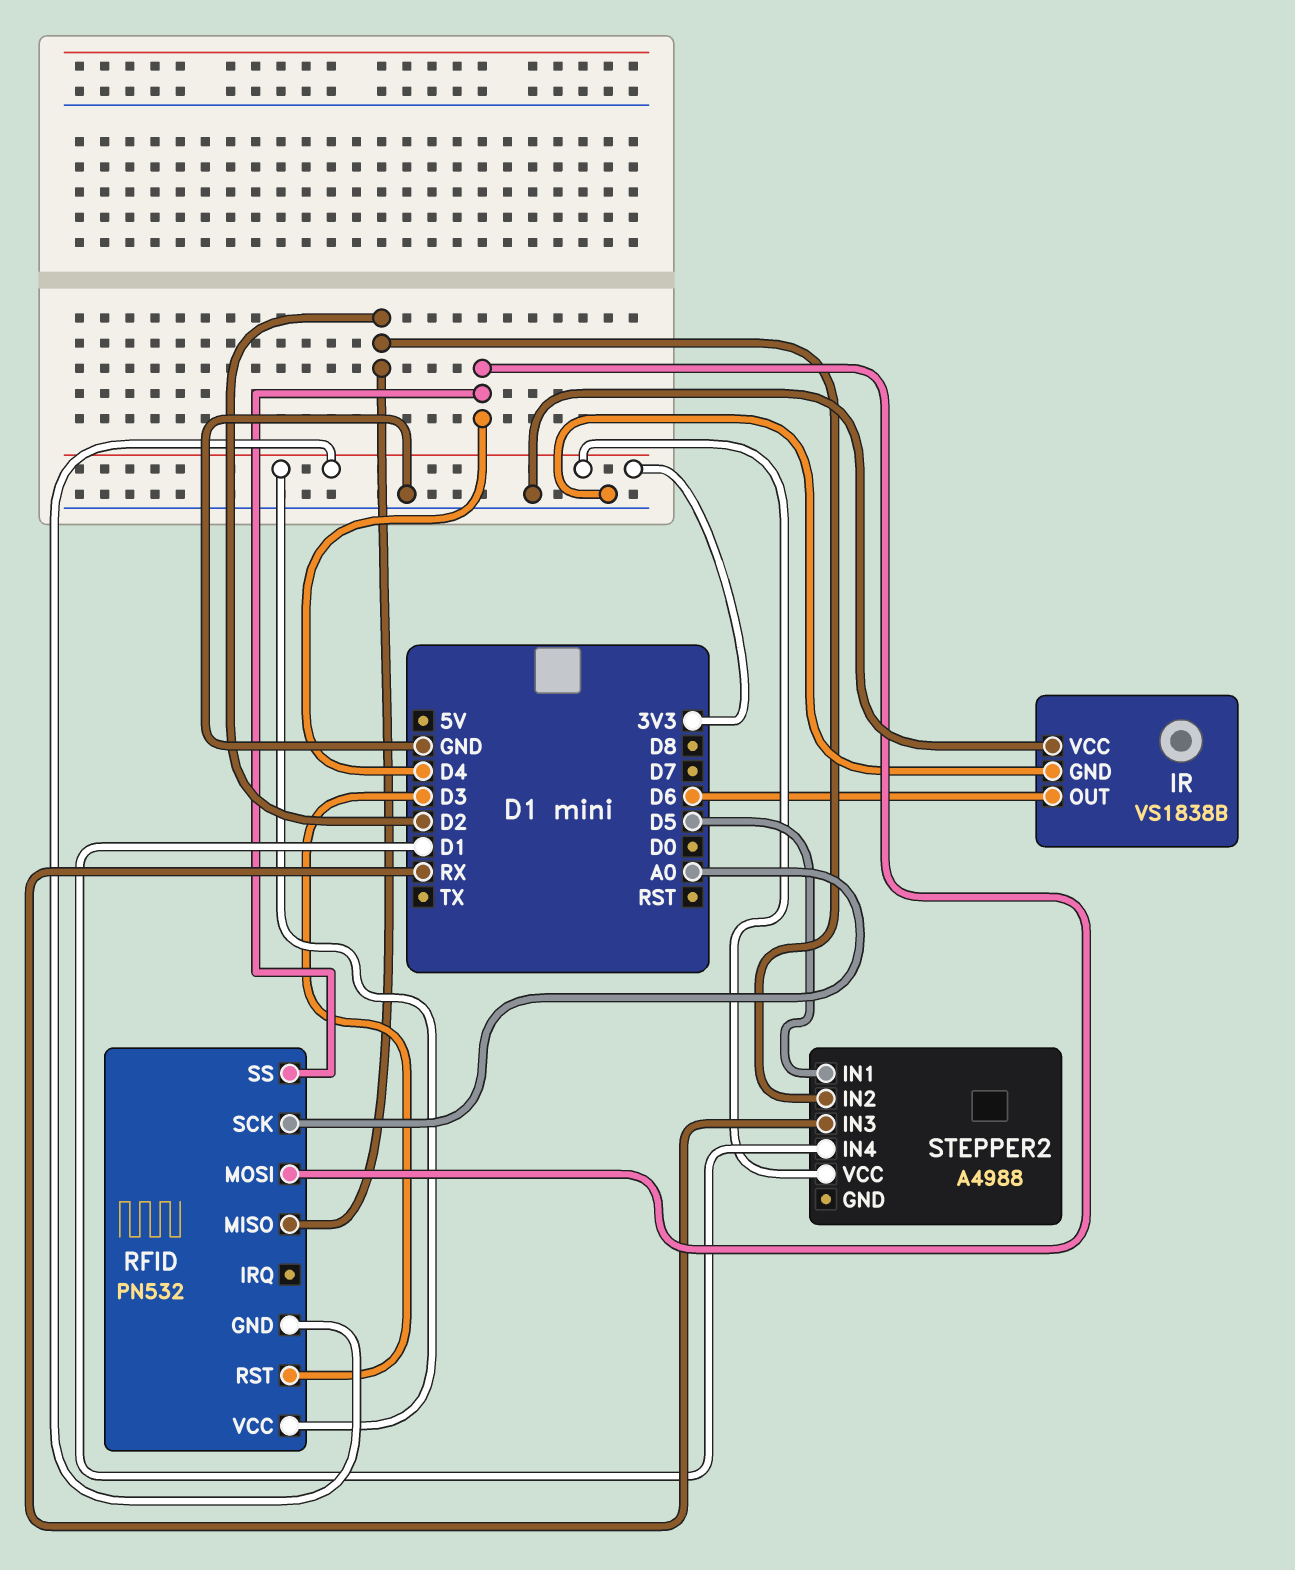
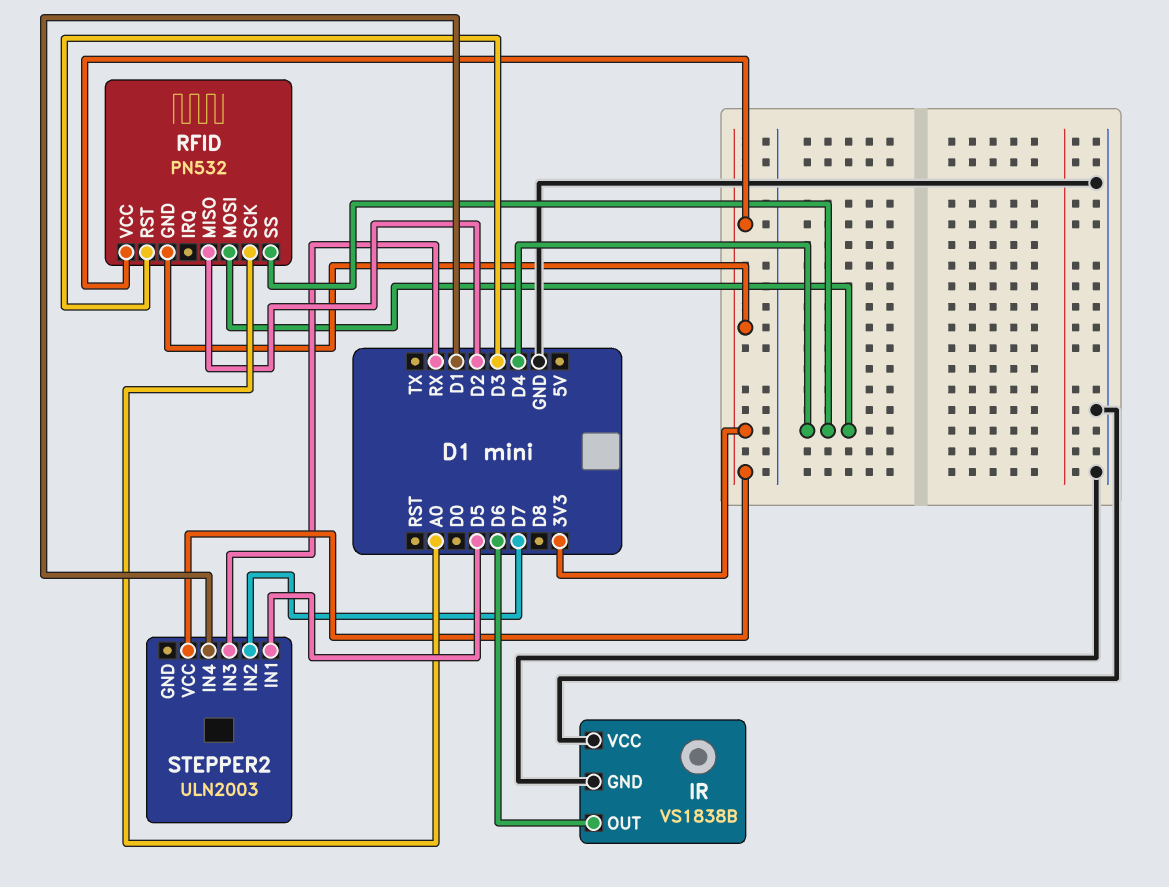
STEPPER2: A4988 -> ULN2003
STEPPER2 pin IN2: D2 -> D7

